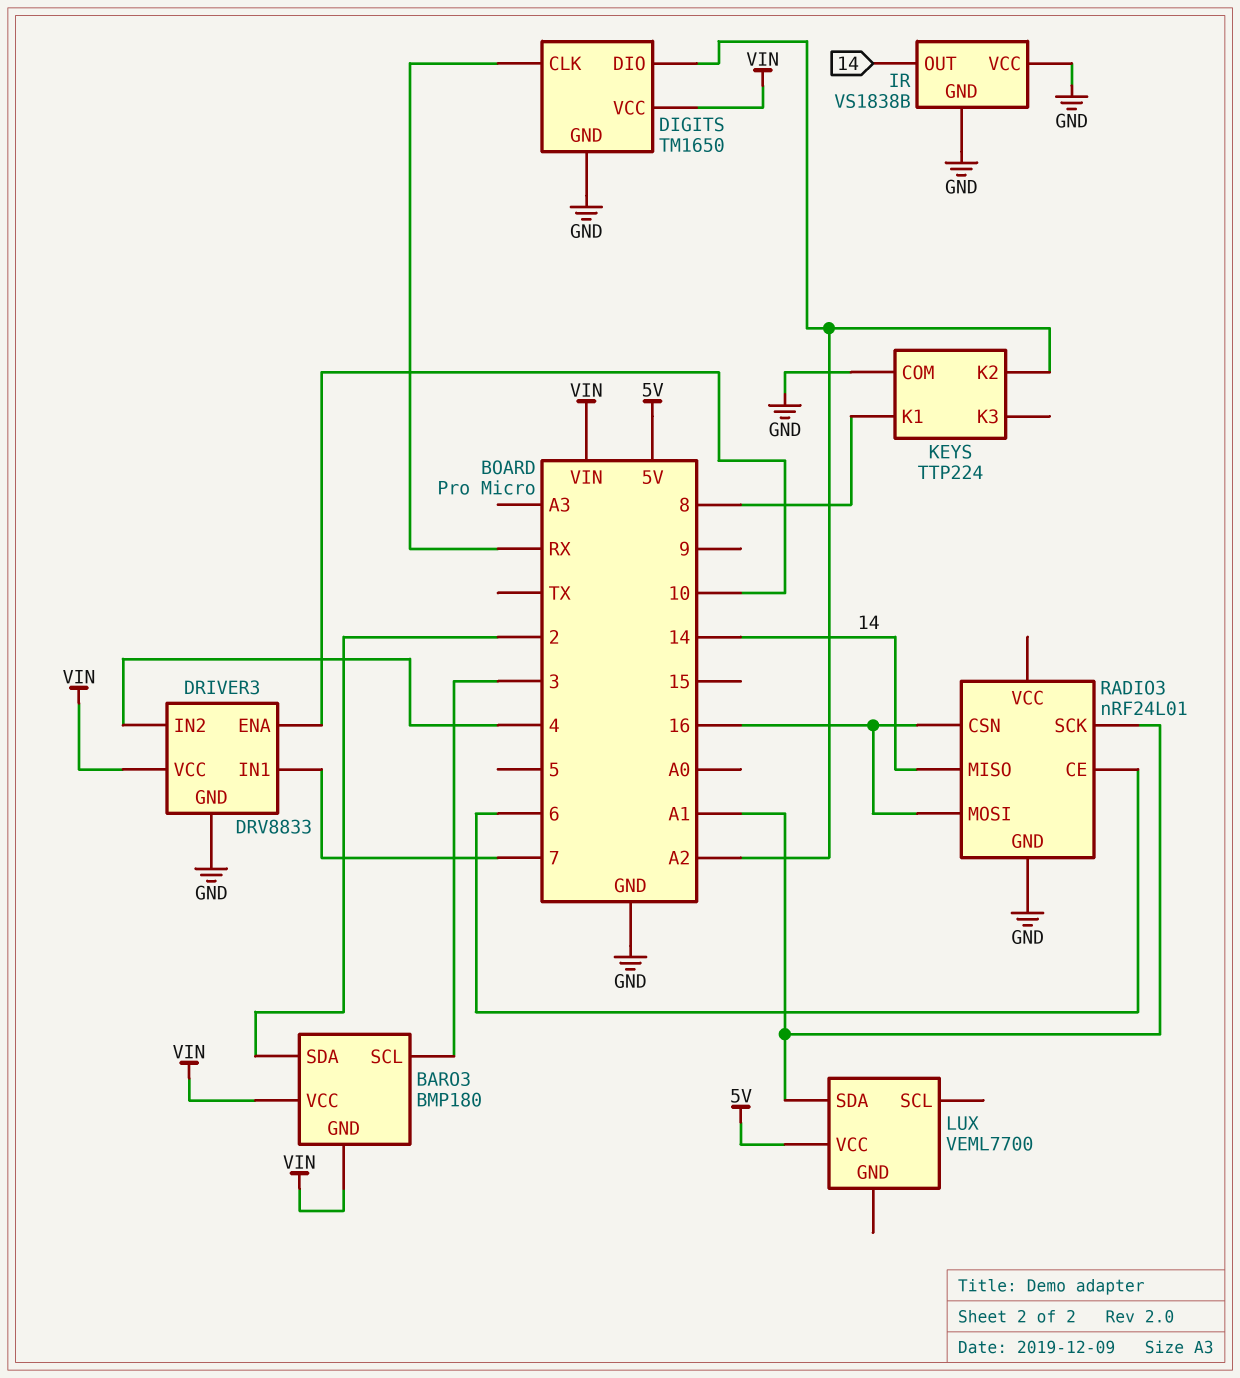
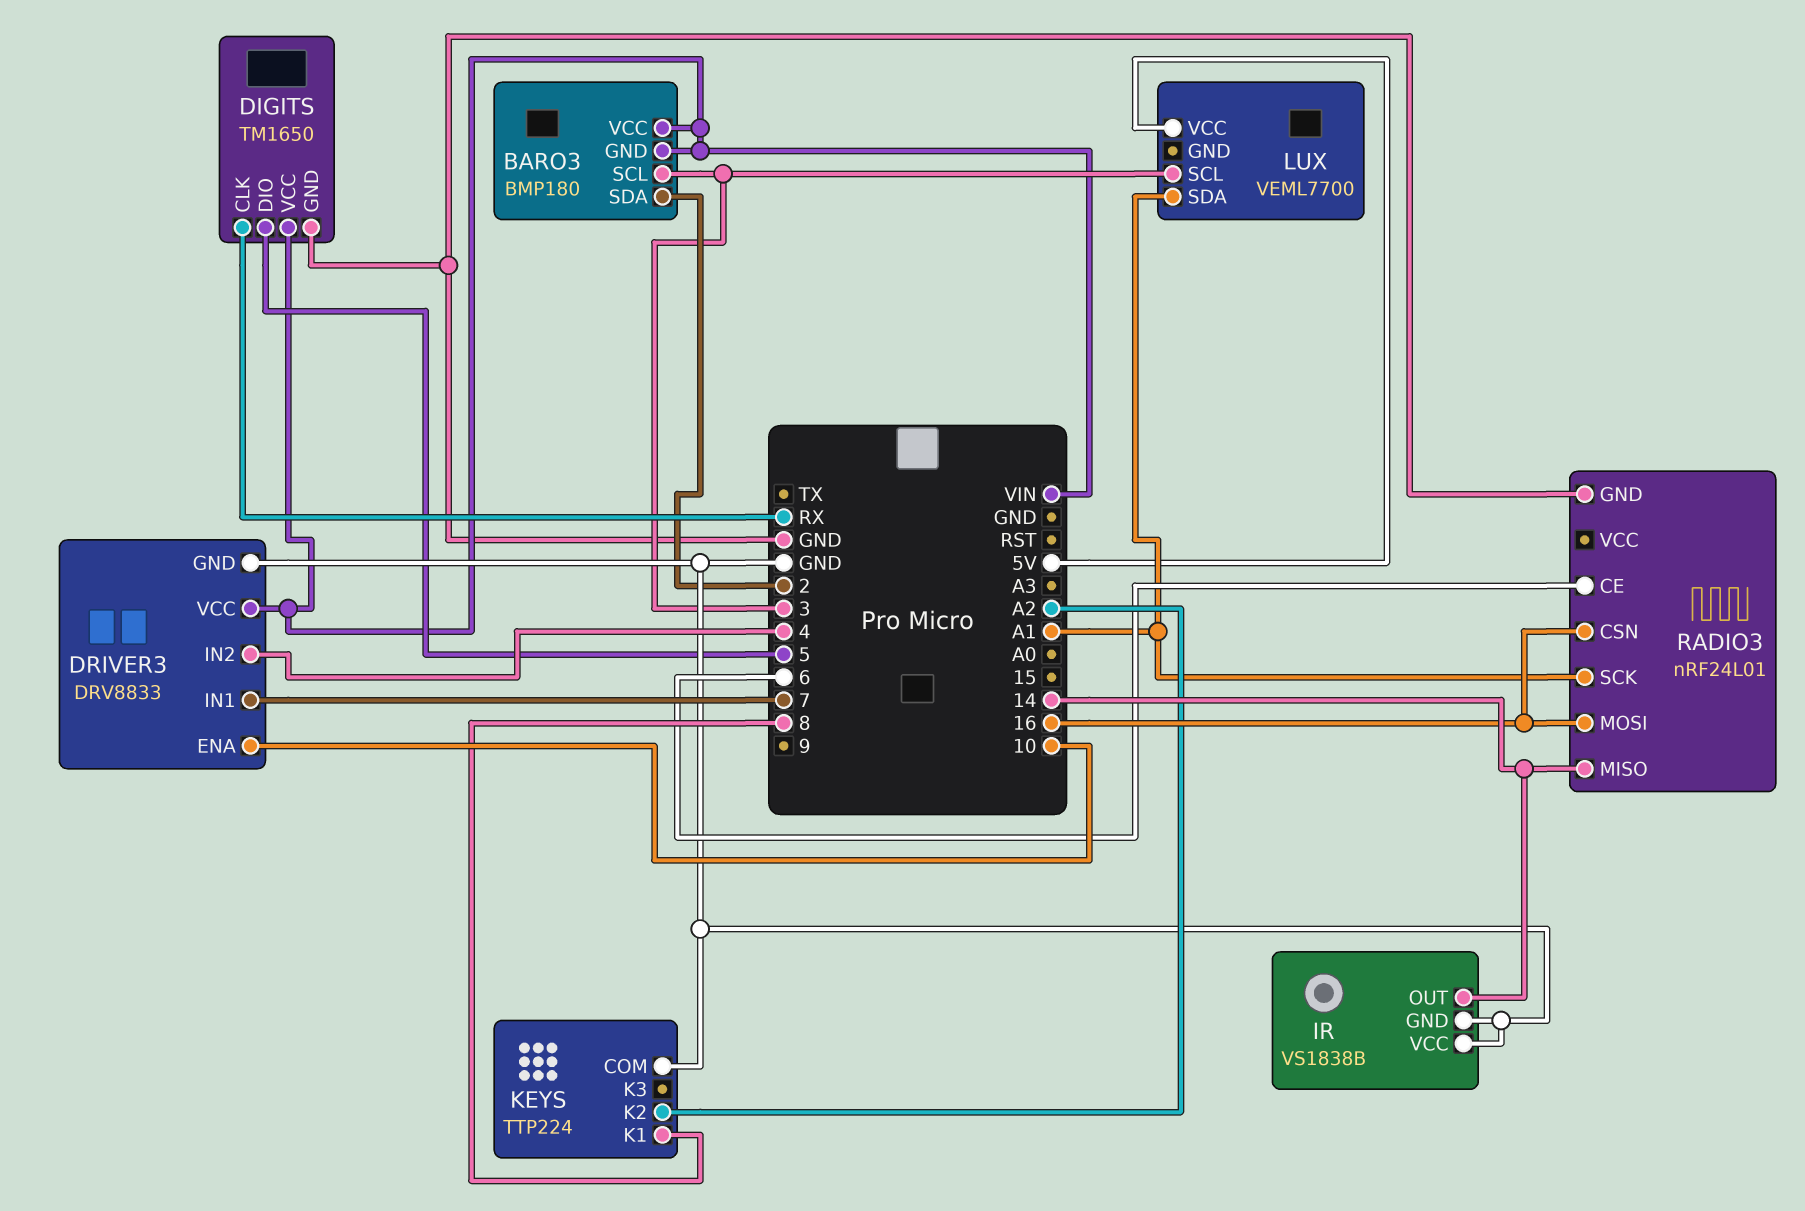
DIGITS pin DIO: A2 -> 5
LUX pin SCL: none -> 3

